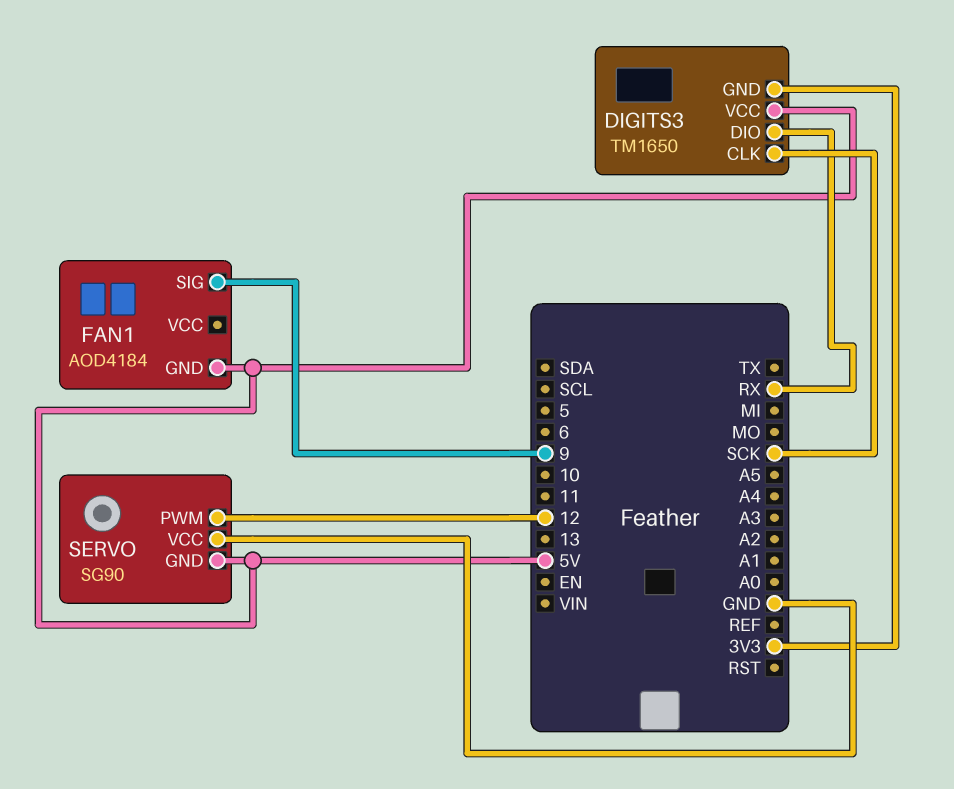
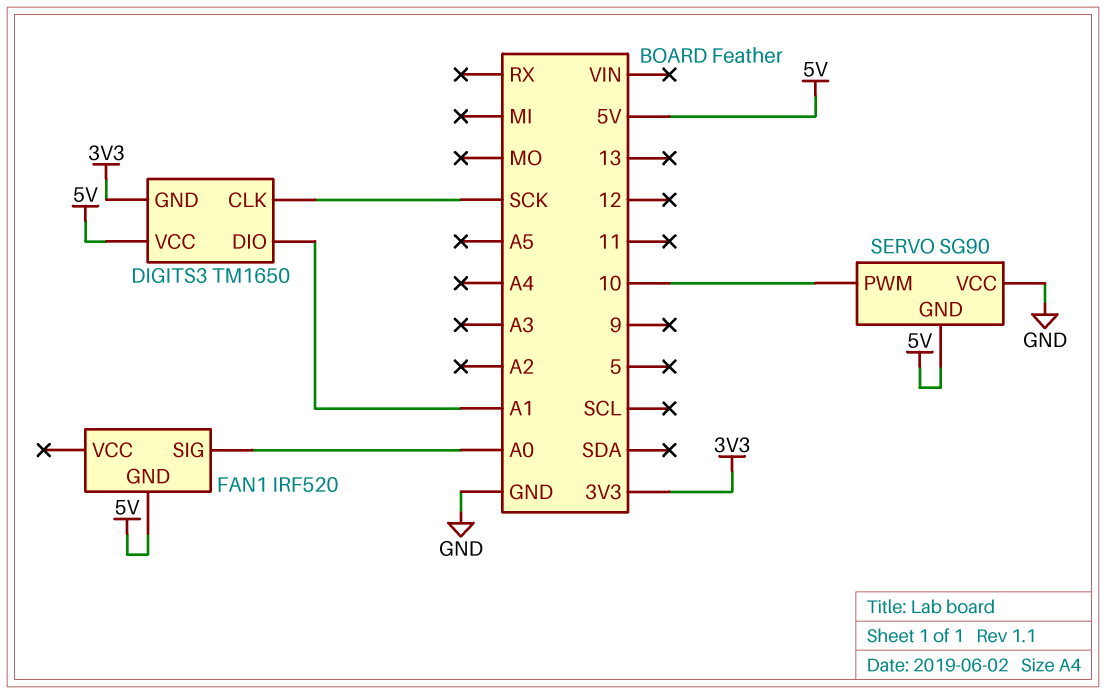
DIGITS3 pin DIO: RX -> A1
FAN1: AOD4184 -> IRF520
FAN1 pin SIG: 9 -> A0
SERVO pin PWM: 12 -> 10

